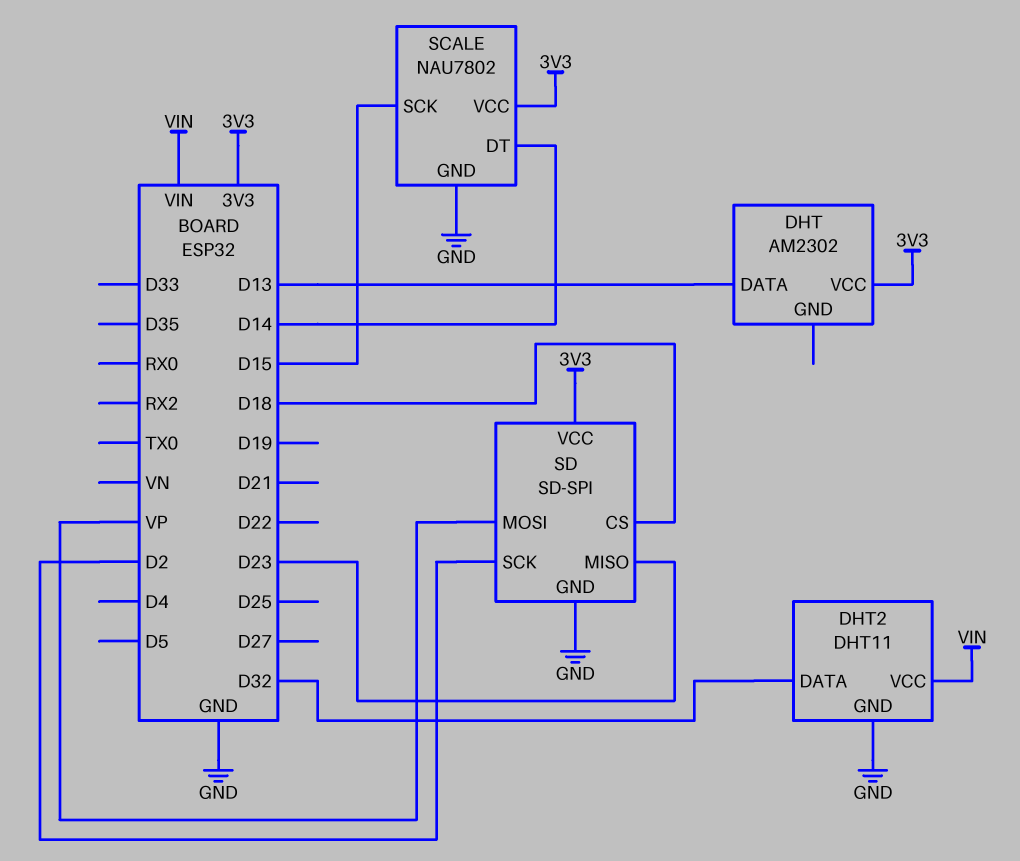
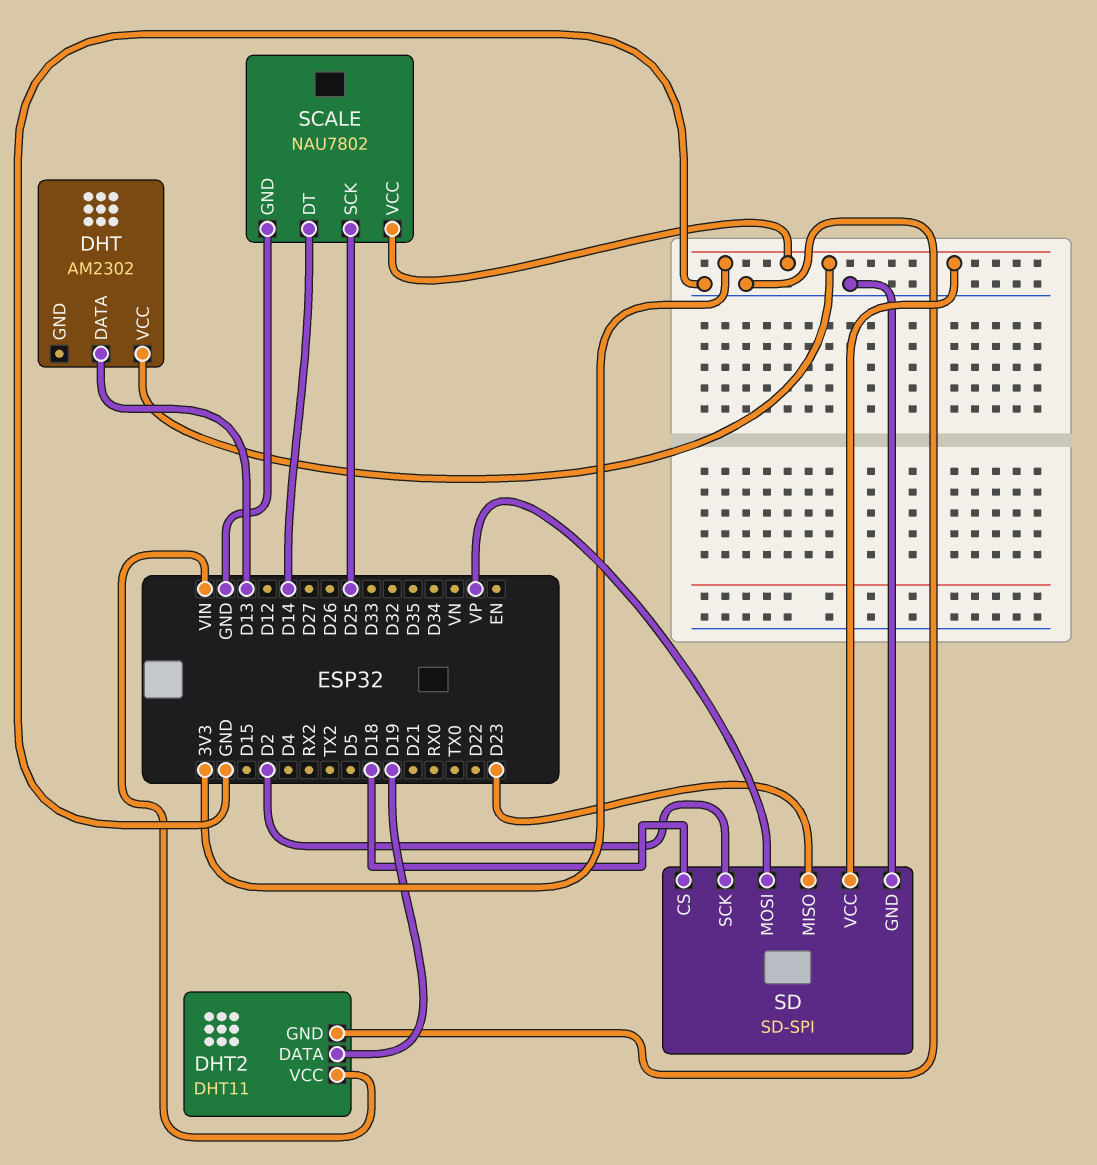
DHT2 pin DATA: D32 -> D19
SCALE pin SCK: D15 -> D25

